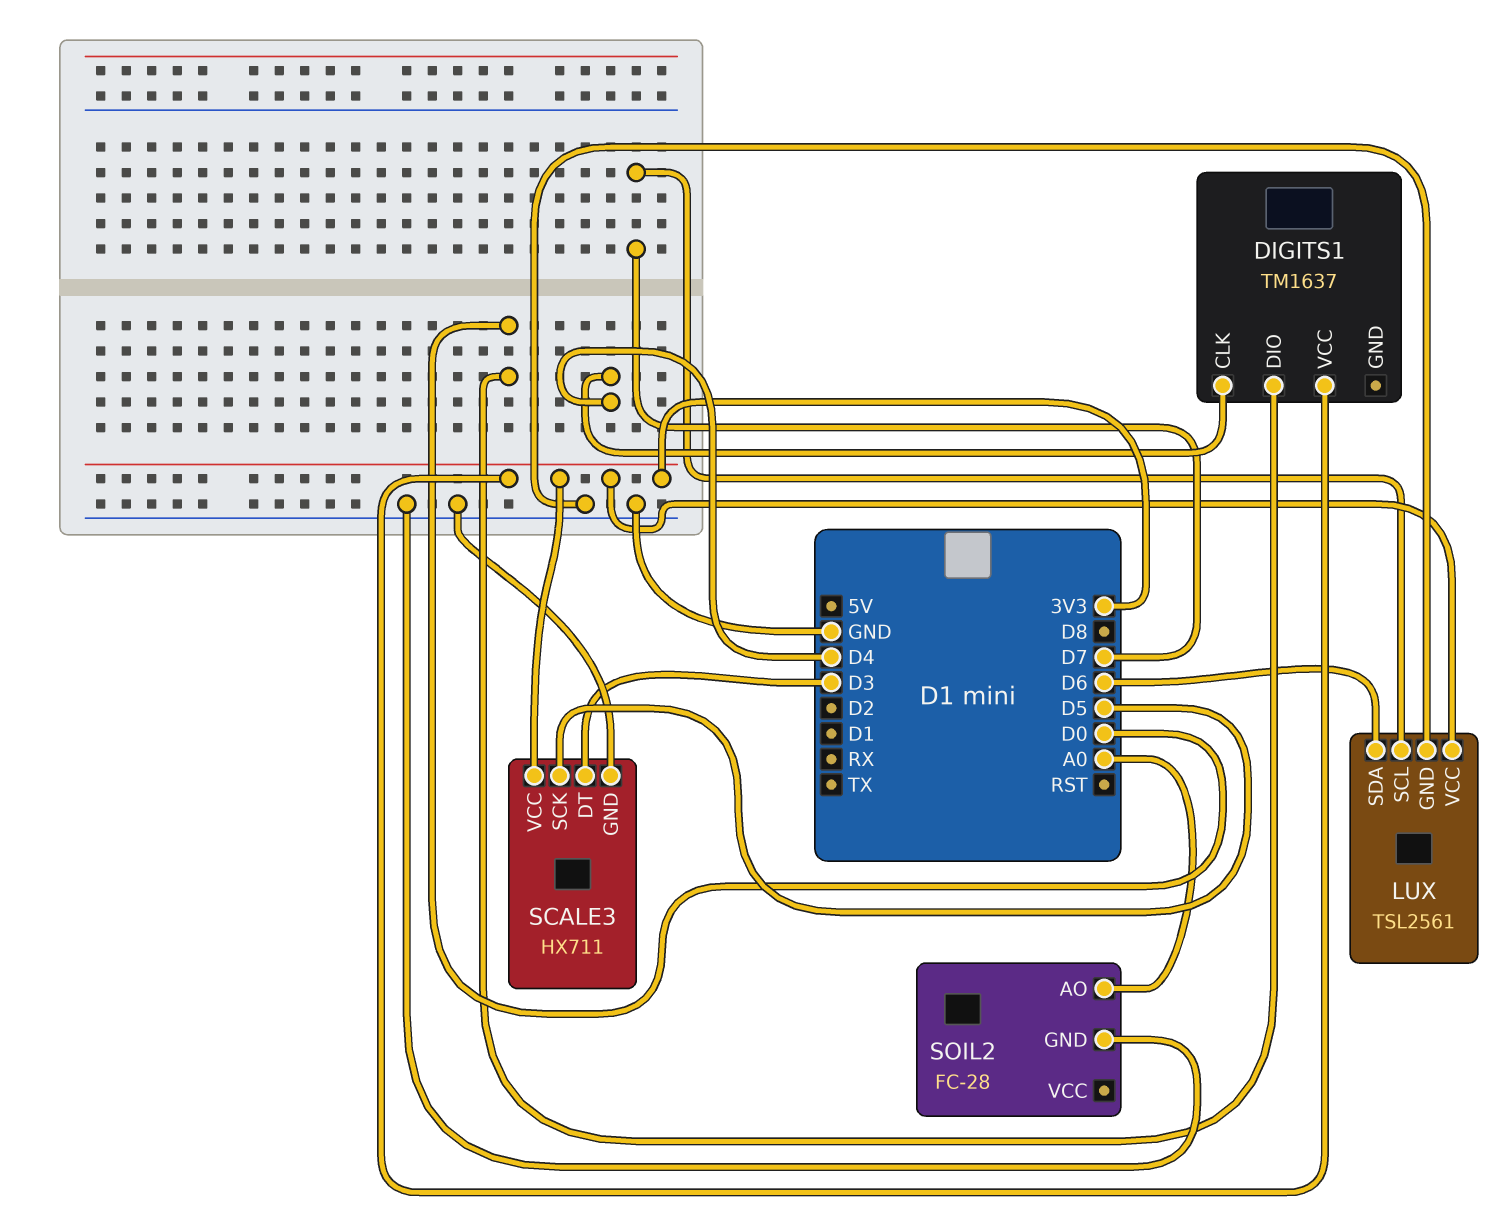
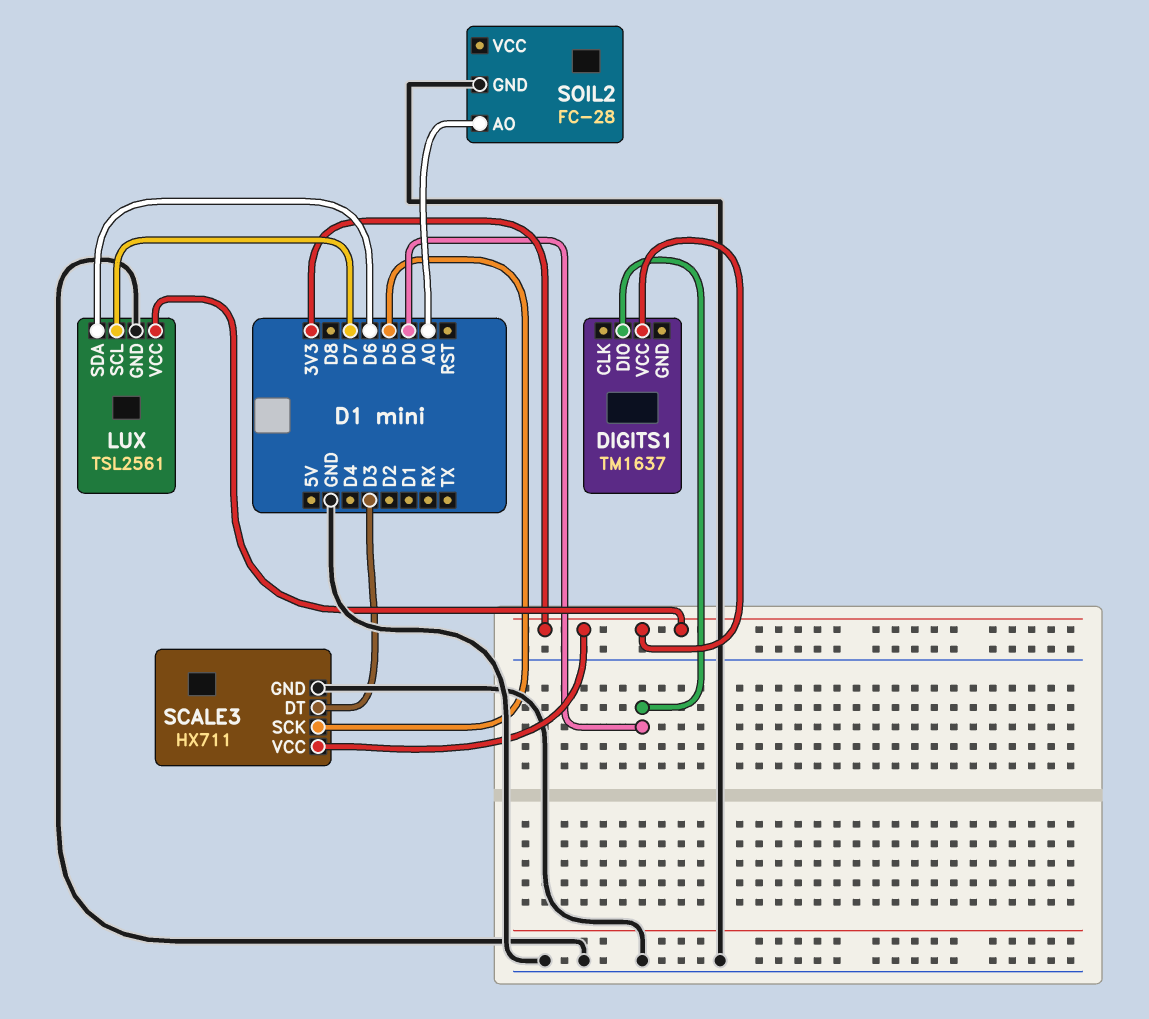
DIGITS1 pin CLK: D4 -> none

